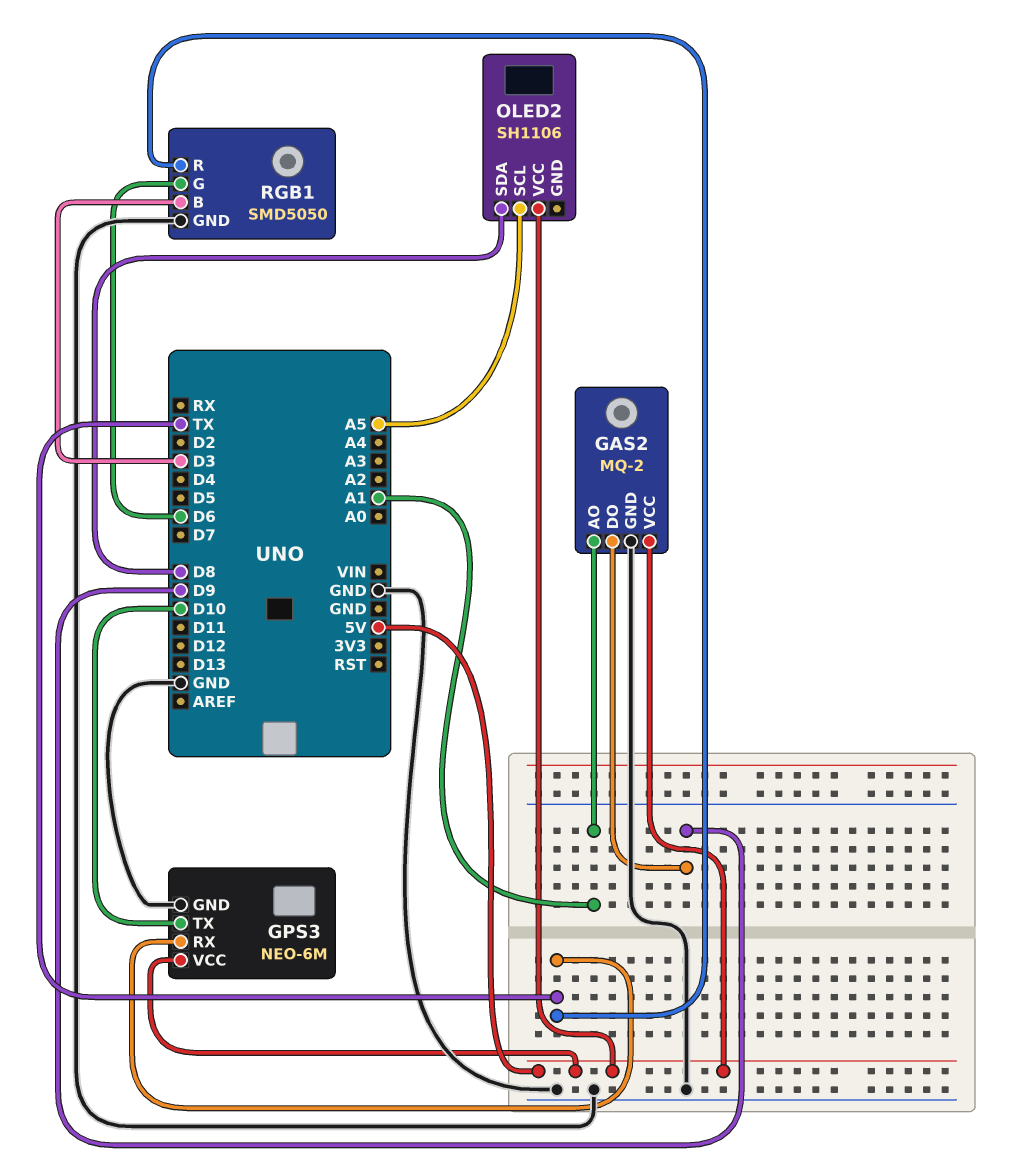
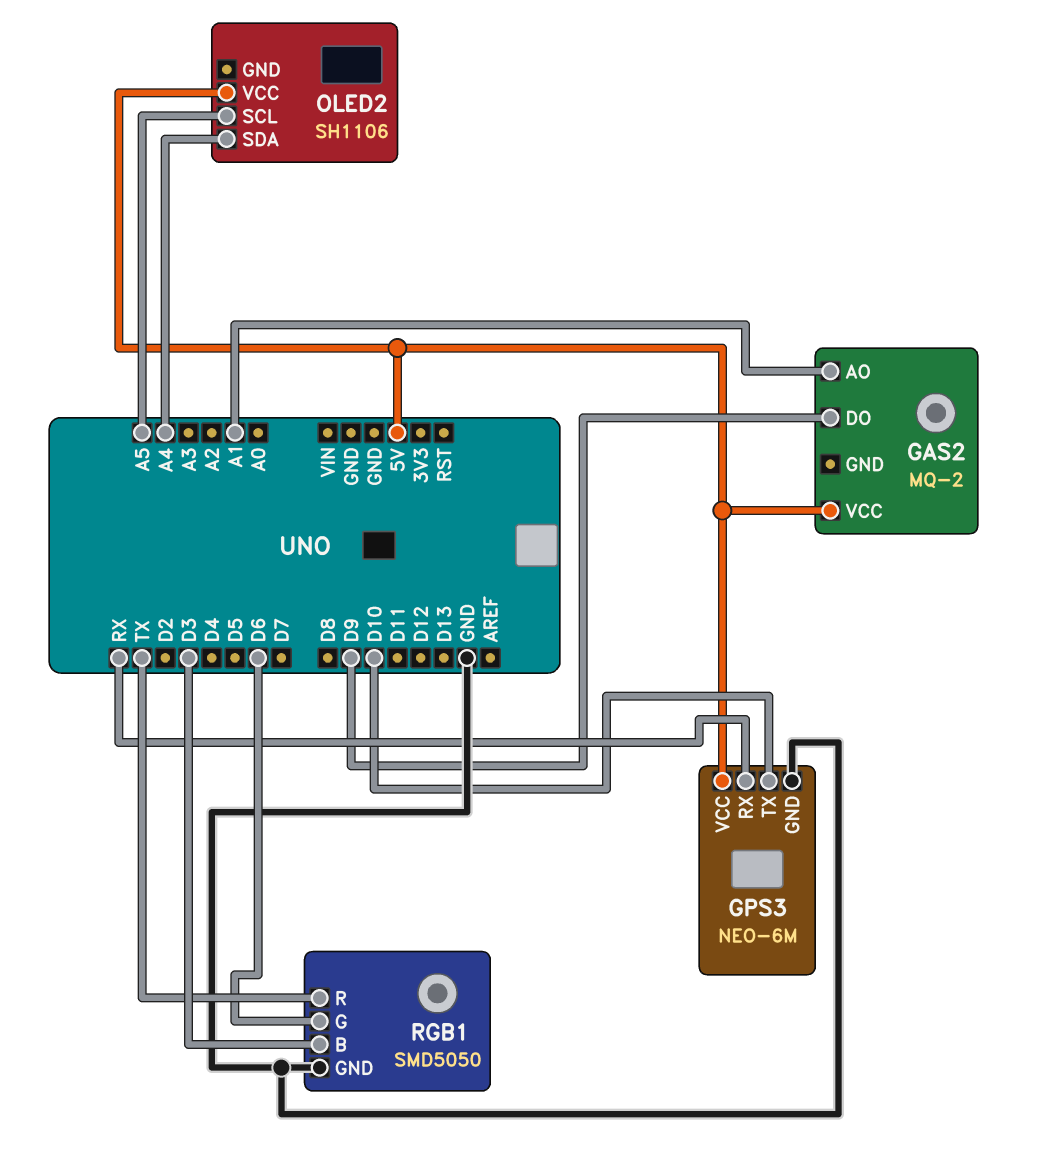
GAS2 pin GND: GND -> none
GPS3 pin RX: TX -> RX
OLED2 pin SDA: D8 -> A4

